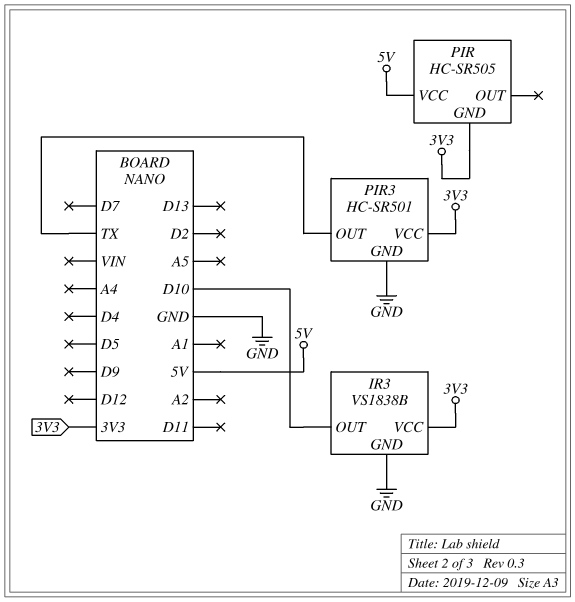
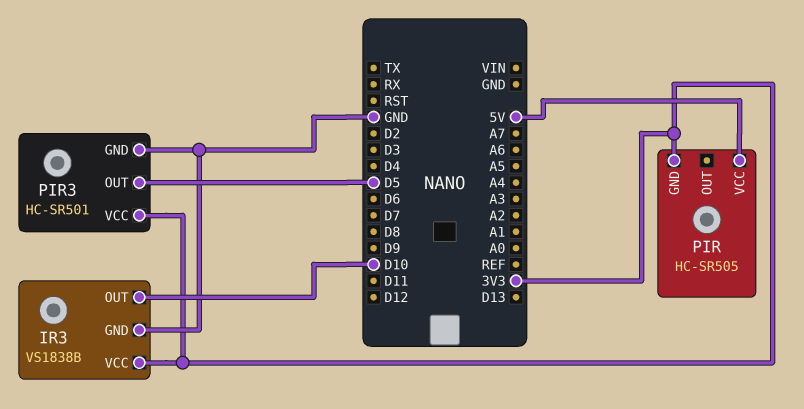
PIR3 pin OUT: TX -> D5

